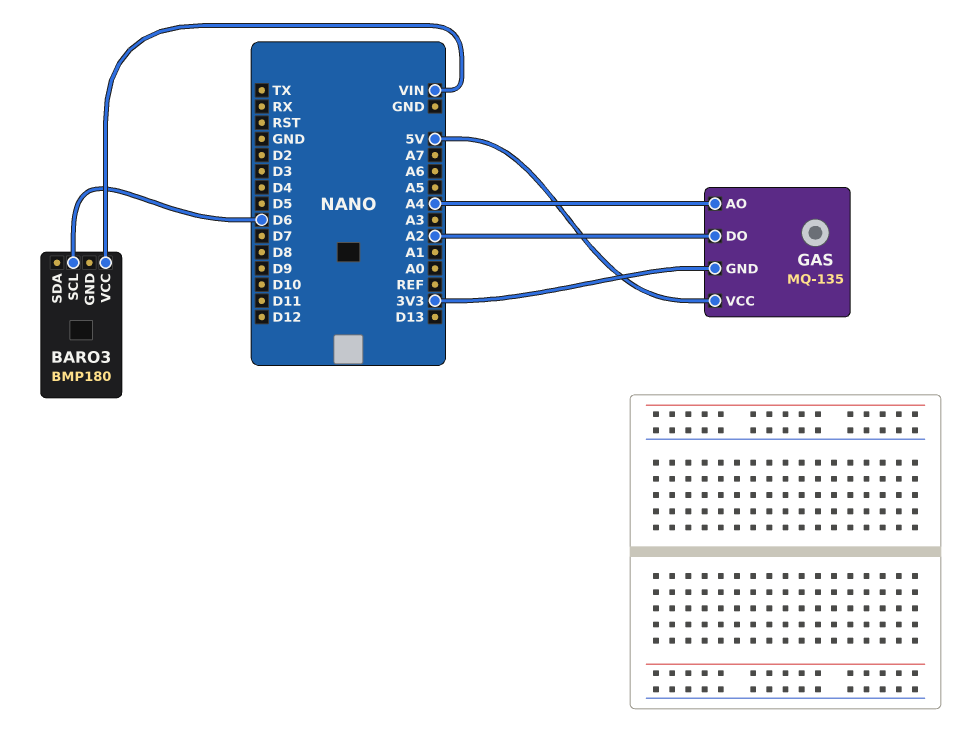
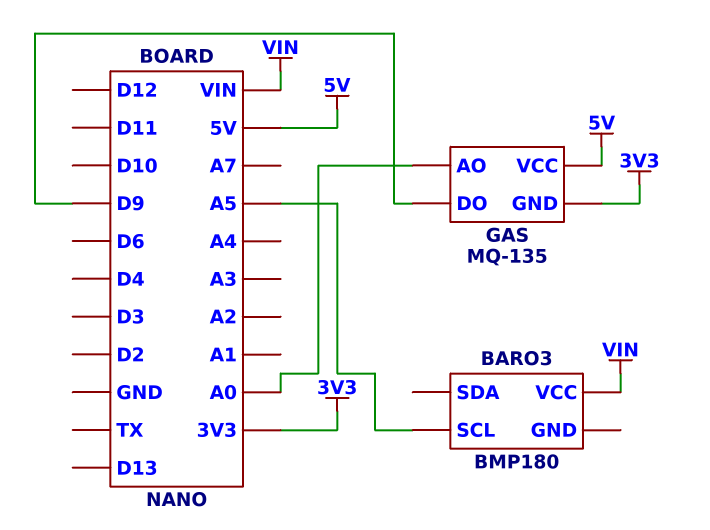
BARO3 pin SCL: D6 -> A5
GAS pin AO: A4 -> A0
GAS pin DO: A2 -> D9

